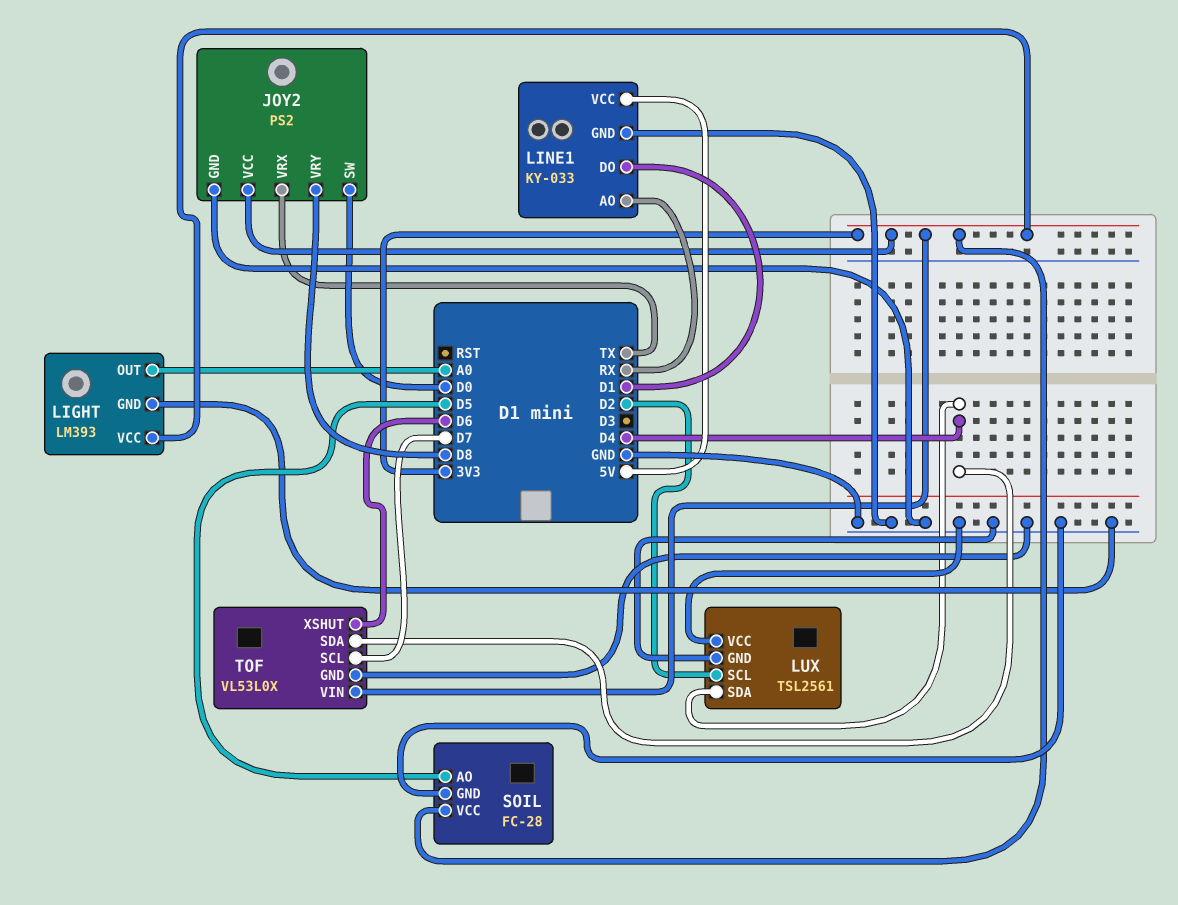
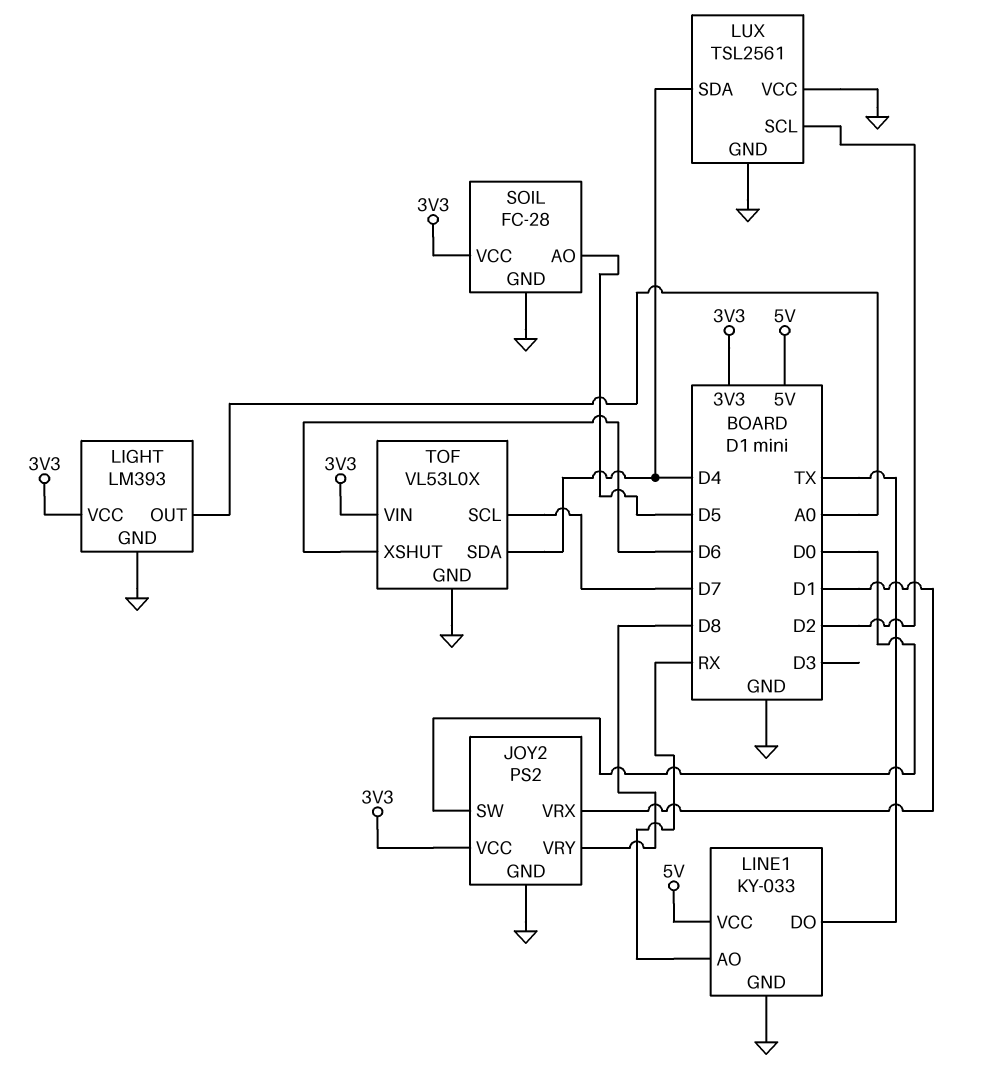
JOY2 pin VRX: TX -> D1
LINE1 pin DO: D1 -> TX

